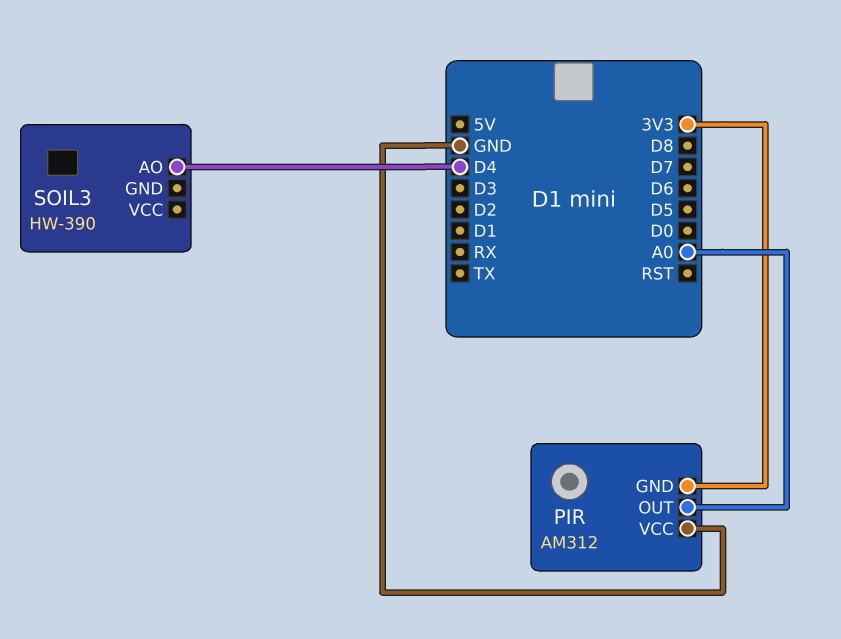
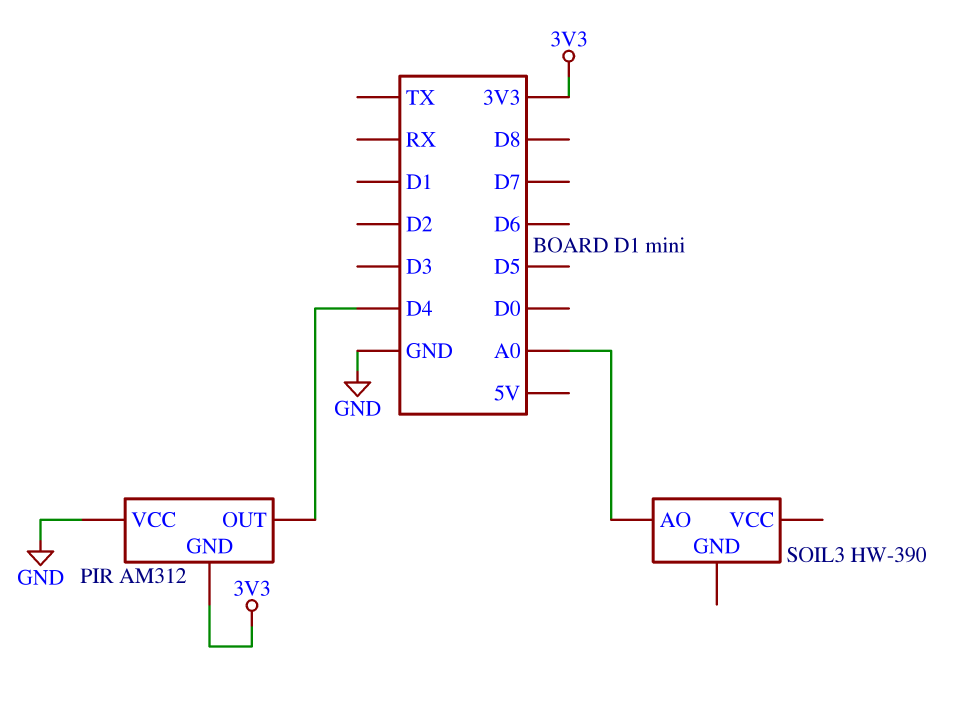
PIR pin OUT: A0 -> D4
SOIL3 pin AO: D4 -> A0

